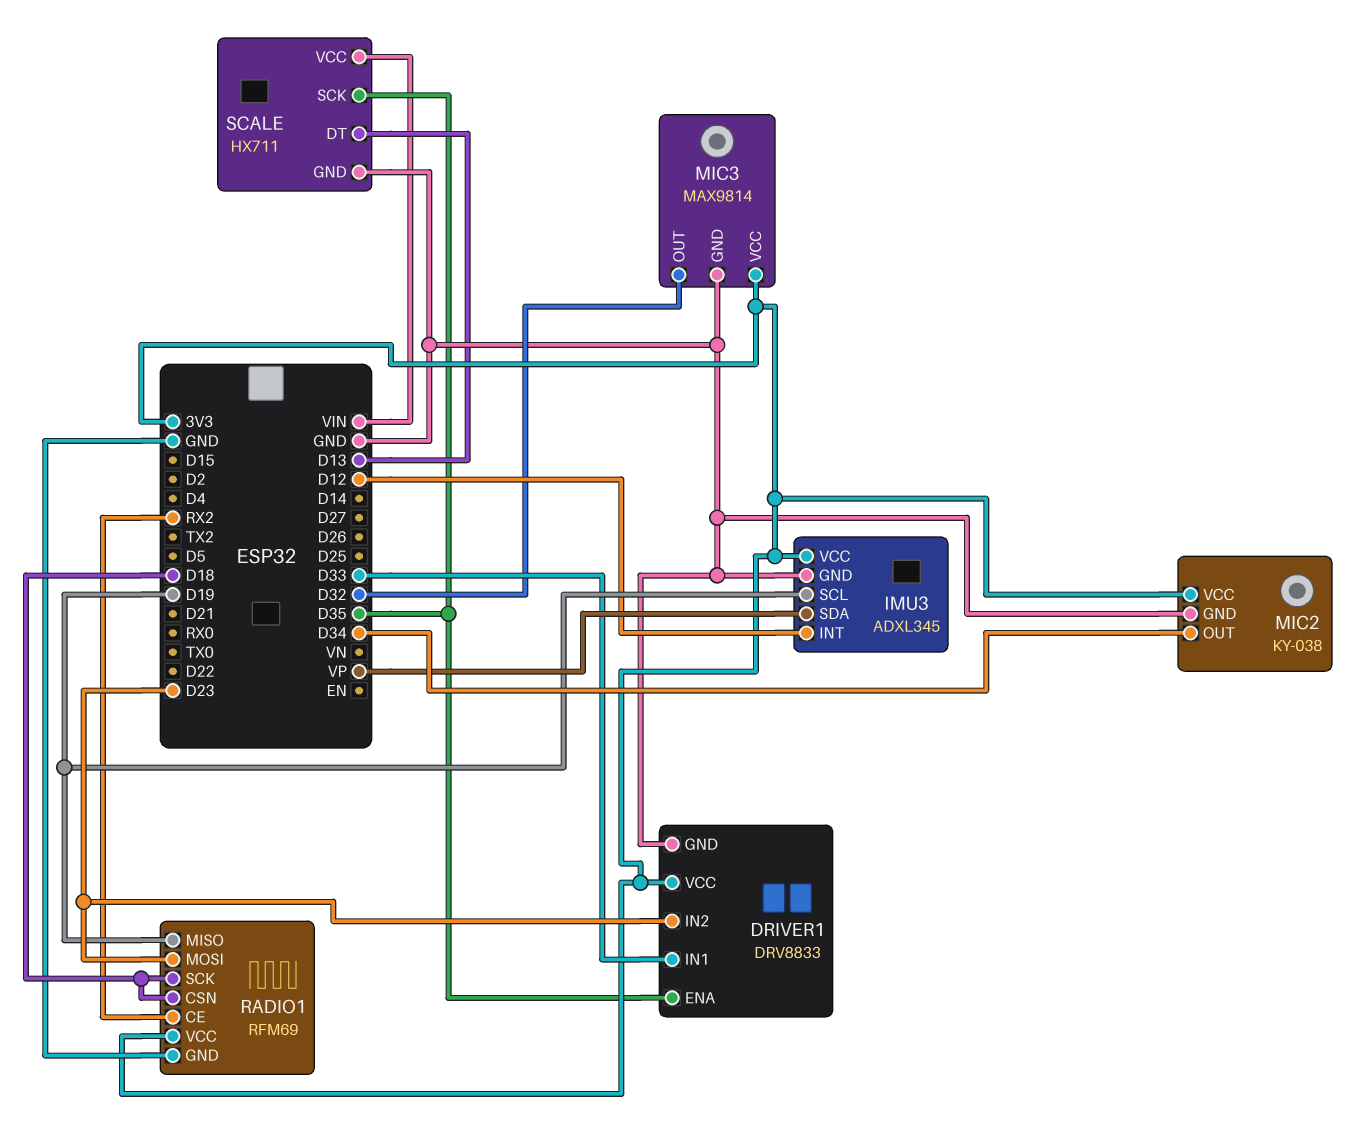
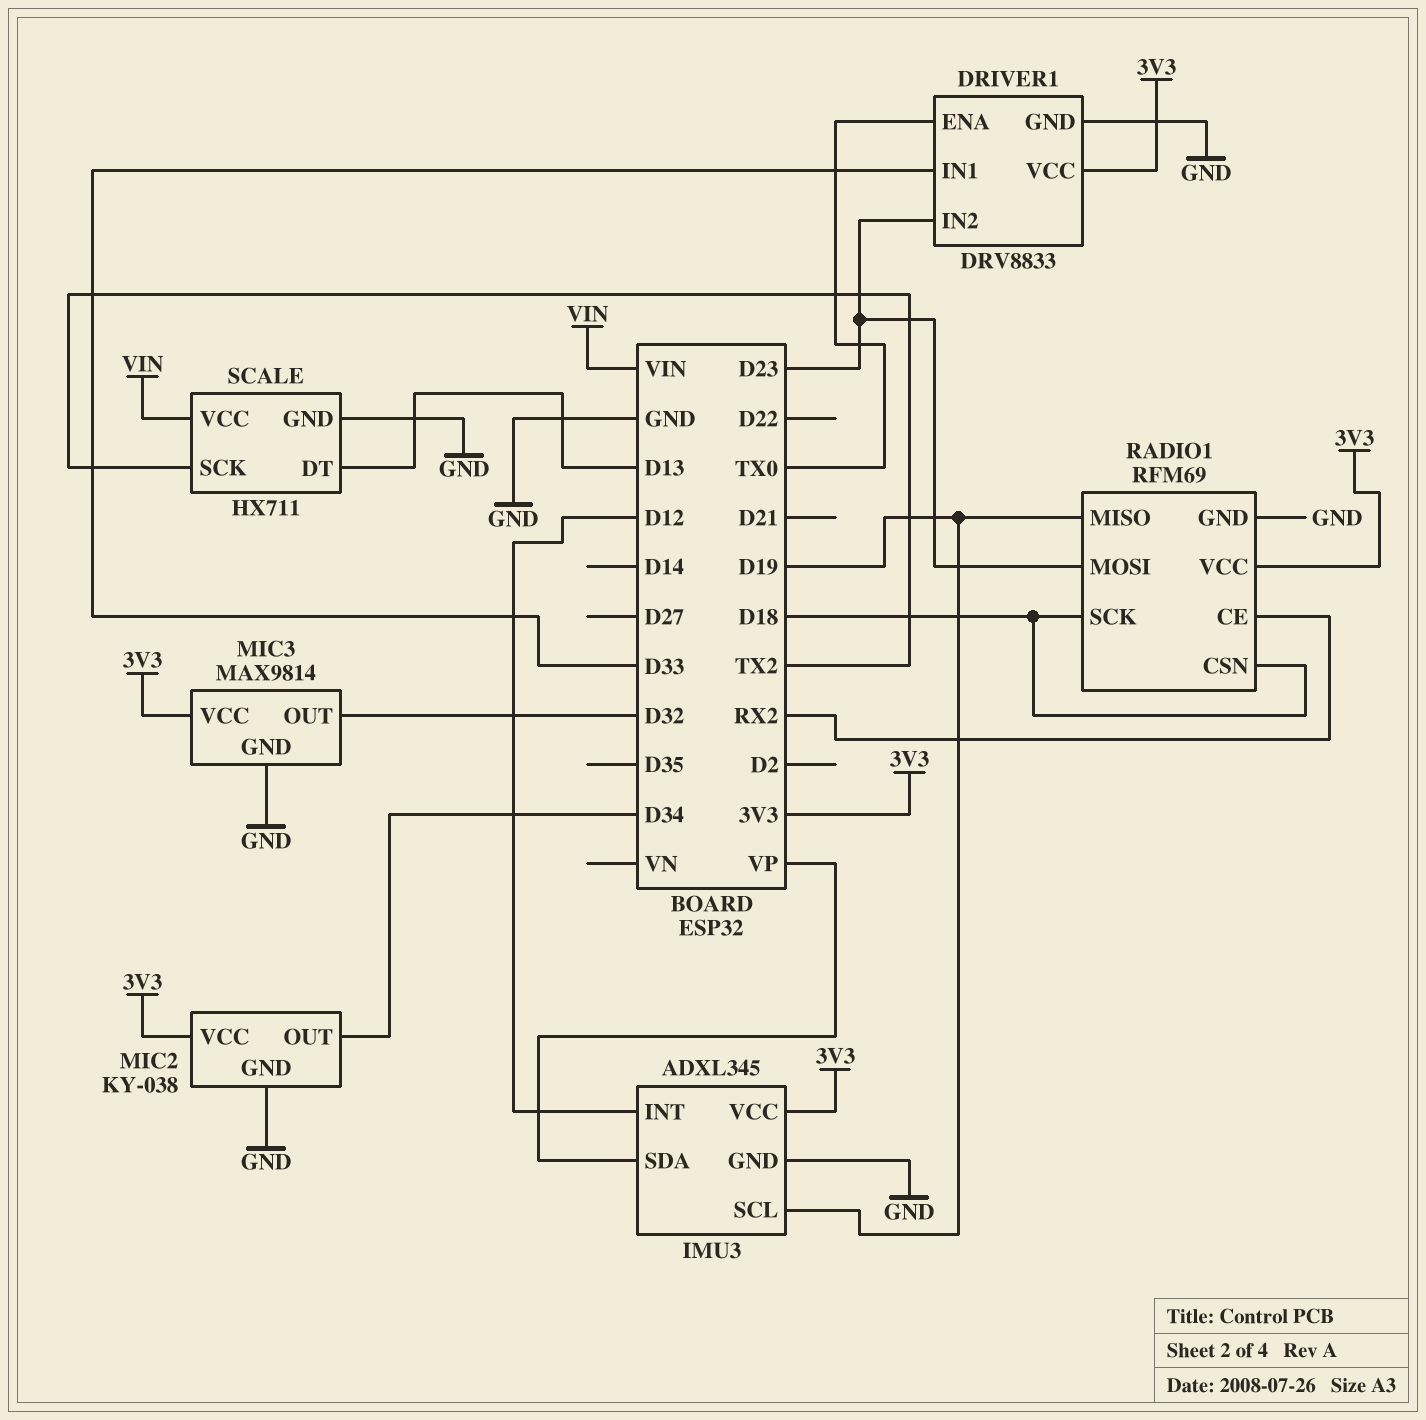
DRIVER1 pin ENA: D35 -> TX0
SCALE pin SCK: D35 -> TX2

